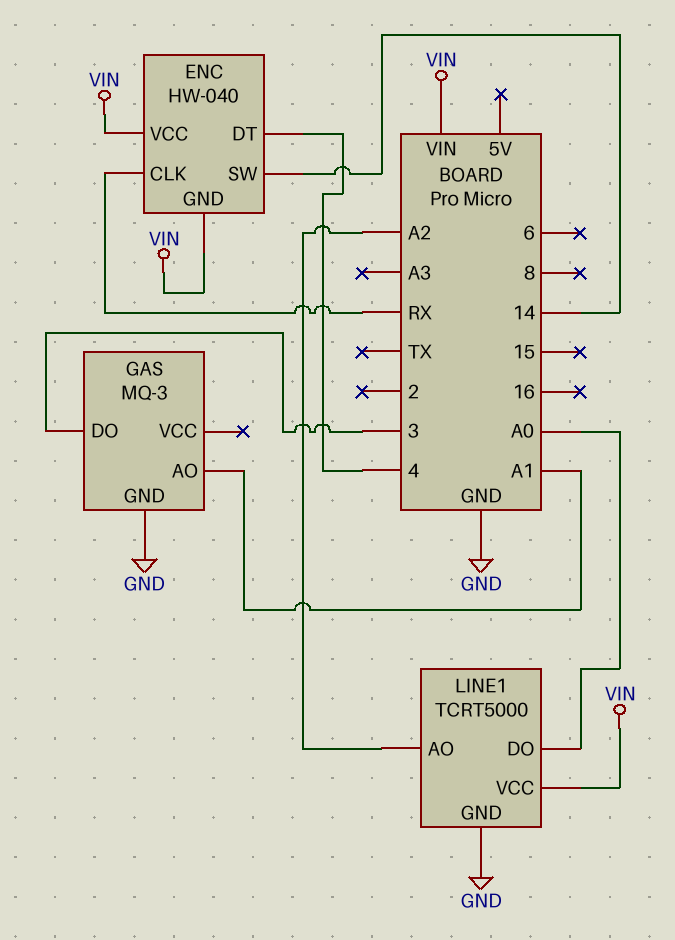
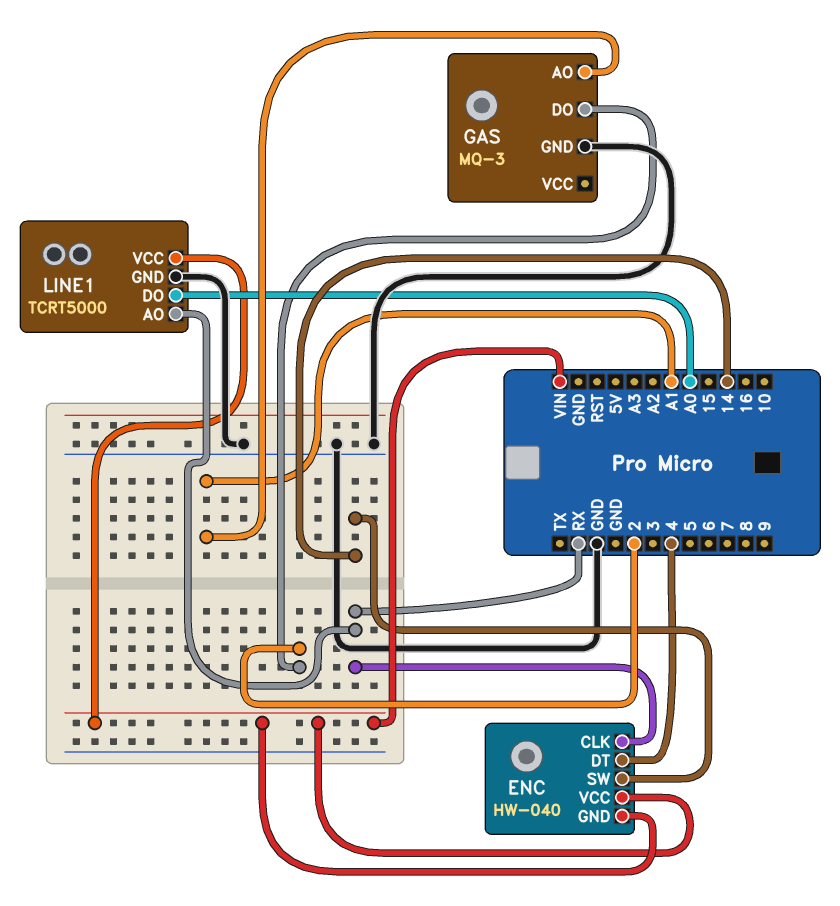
GAS pin DO: 3 -> 2
LINE1 pin AO: A2 -> RX

